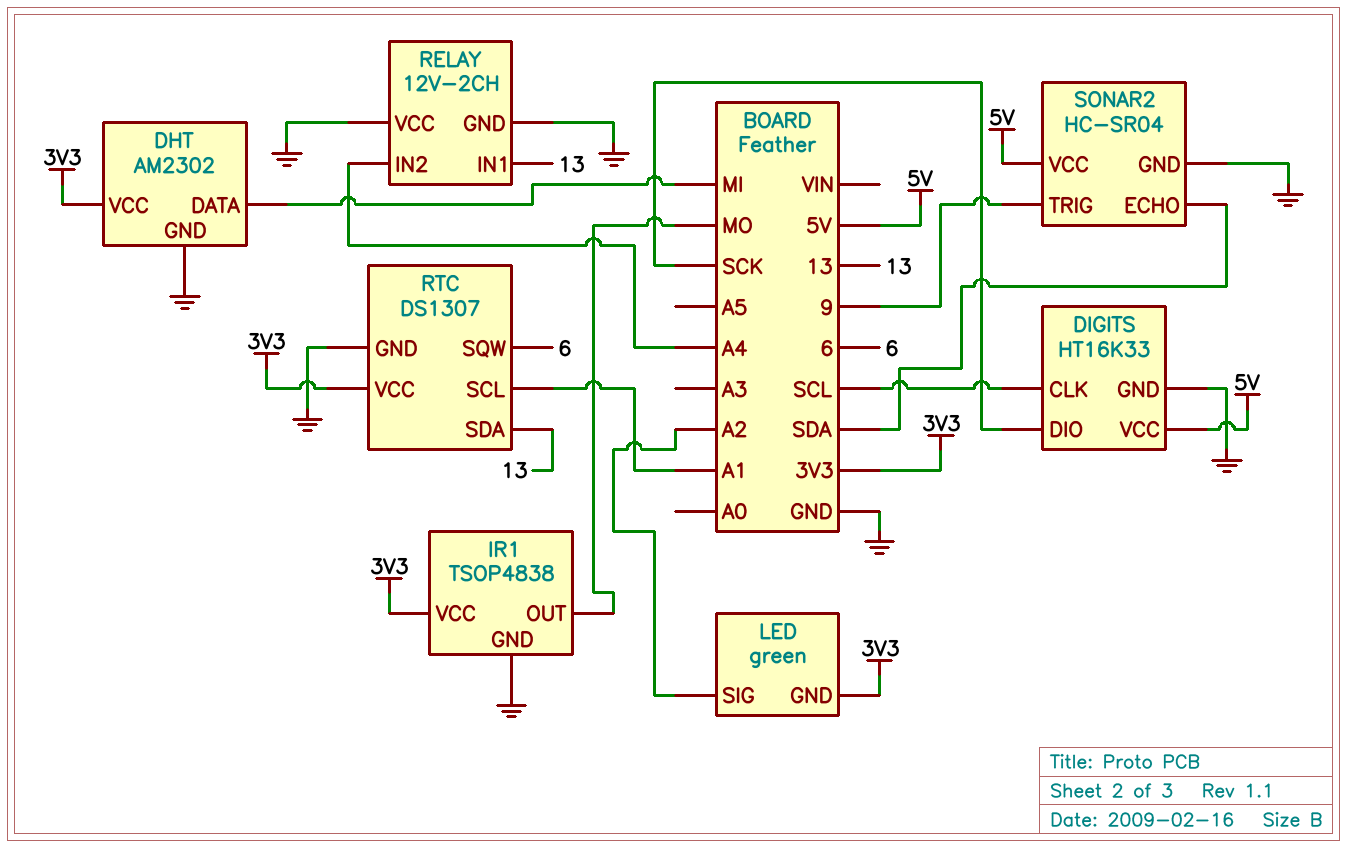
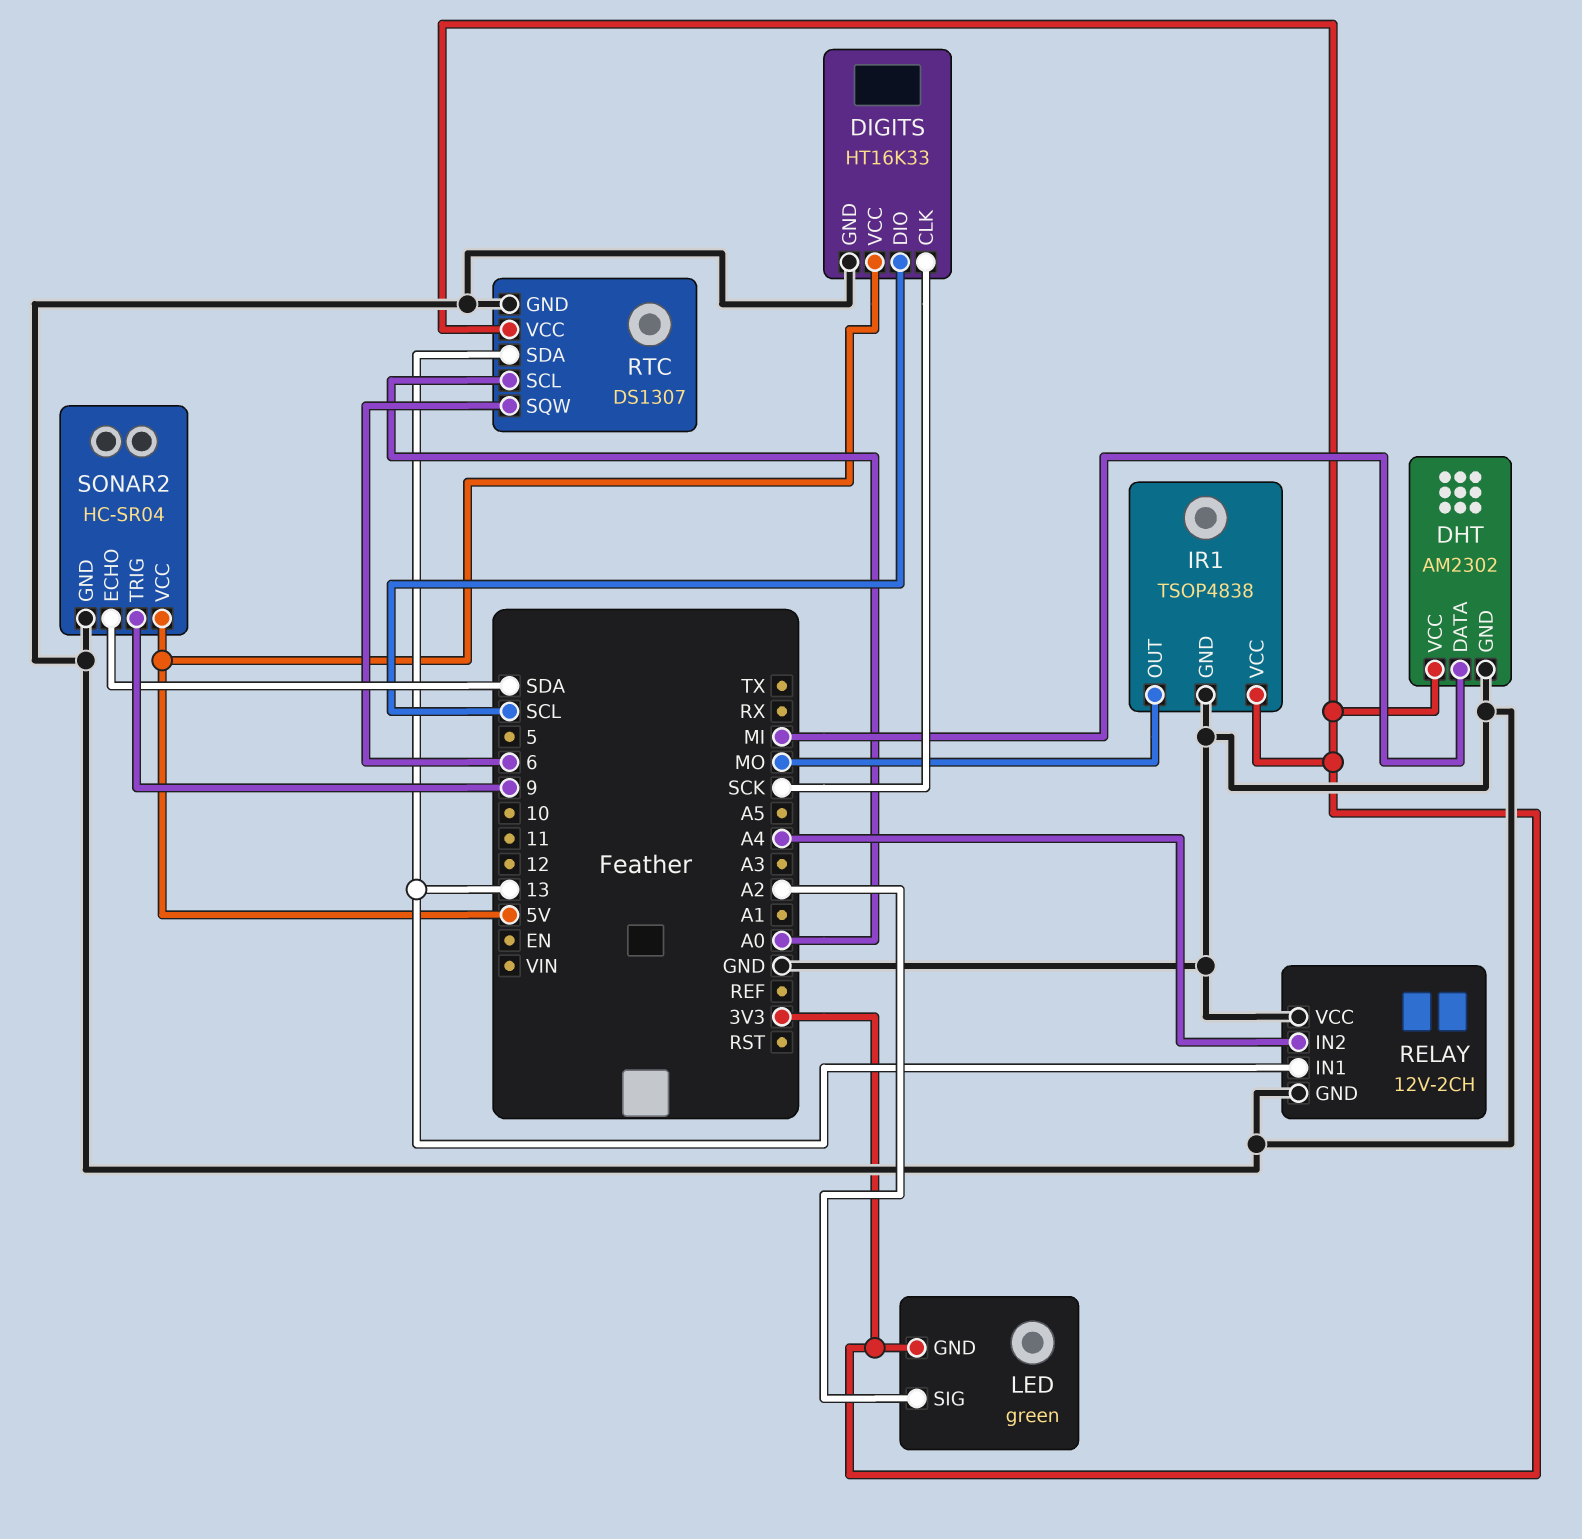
DIGITS pin CLK: SCL -> SCK
DIGITS pin DIO: SCK -> SCL
RTC pin SCL: A1 -> A0

